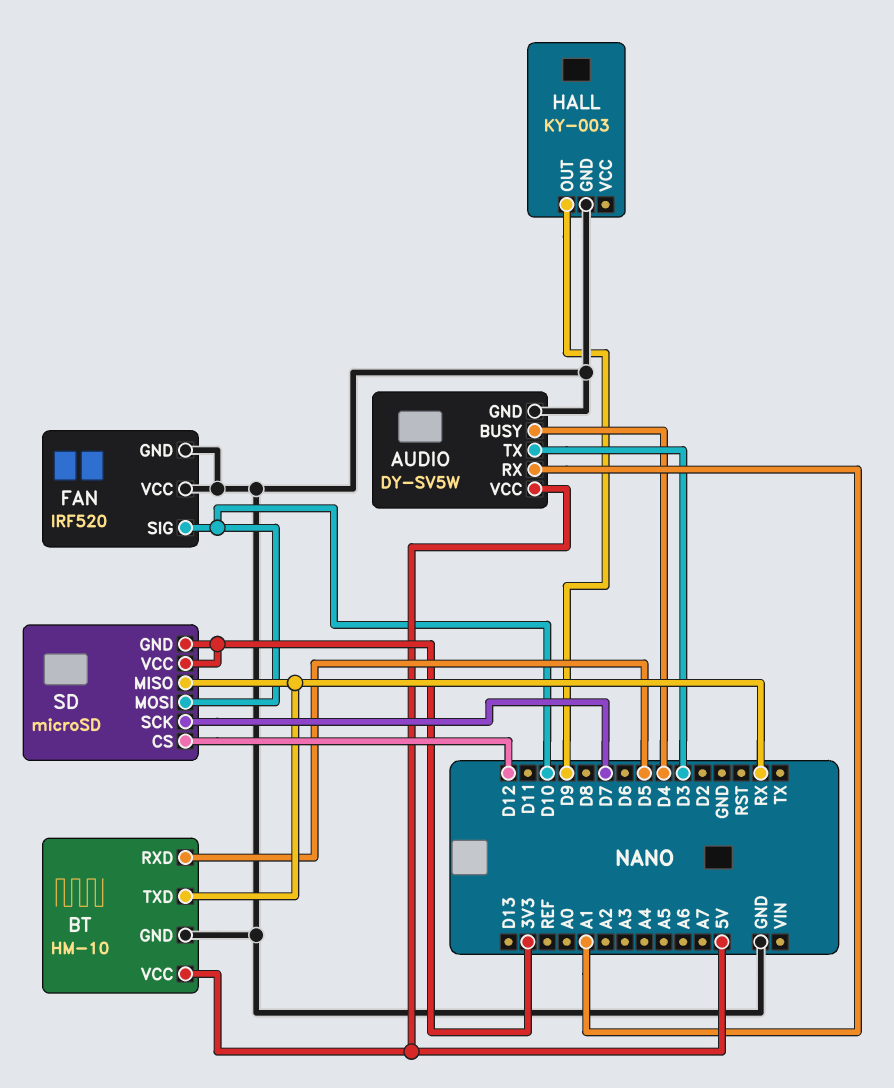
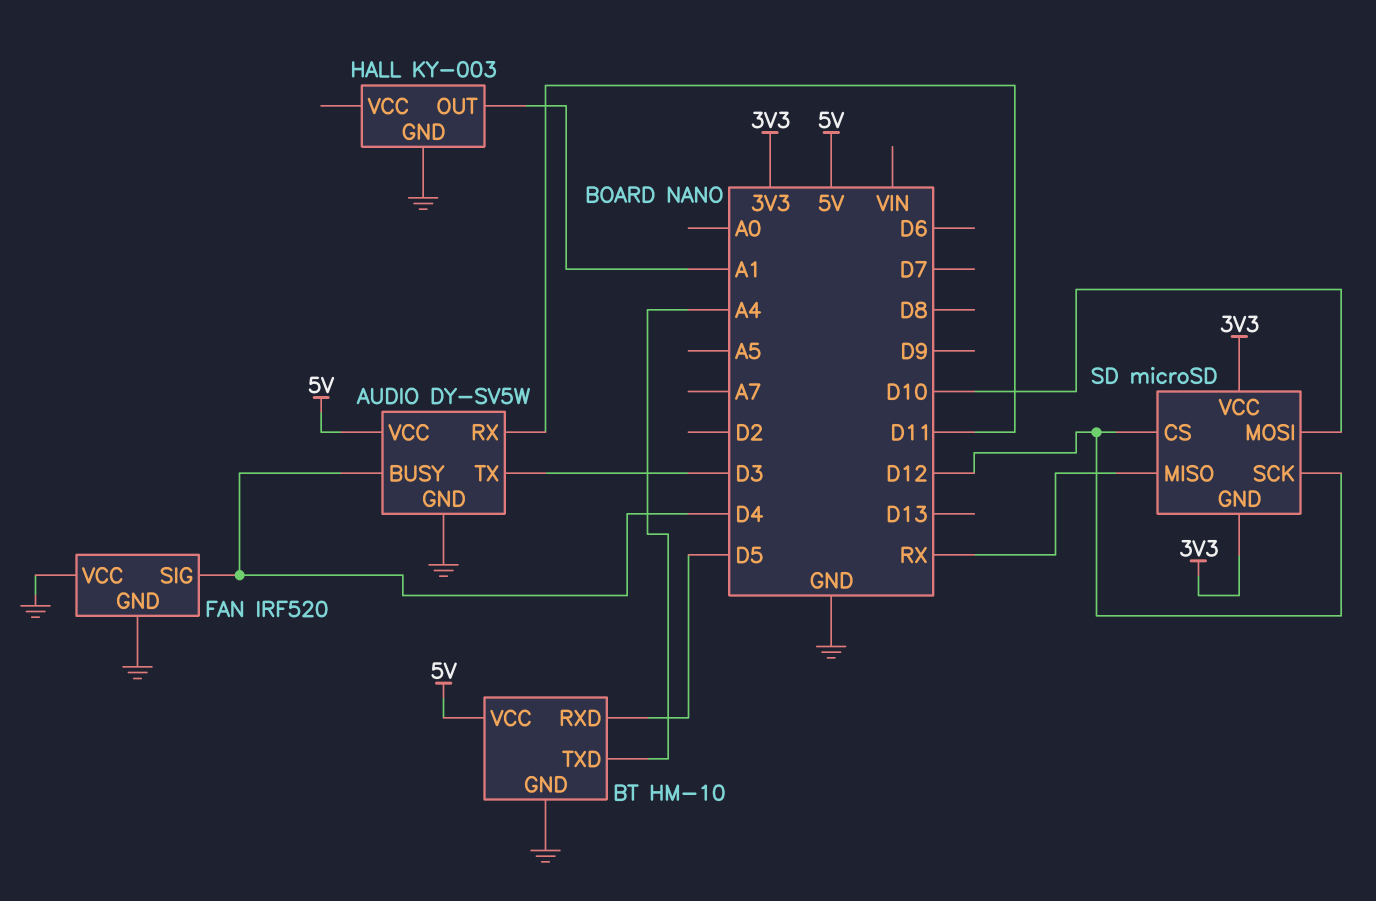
AUDIO pin RX: A1 -> D11
BT pin TXD: RX -> A4
FAN pin SIG: D10 -> D4
HALL pin OUT: D9 -> A1
SD pin SCK: D7 -> D12

